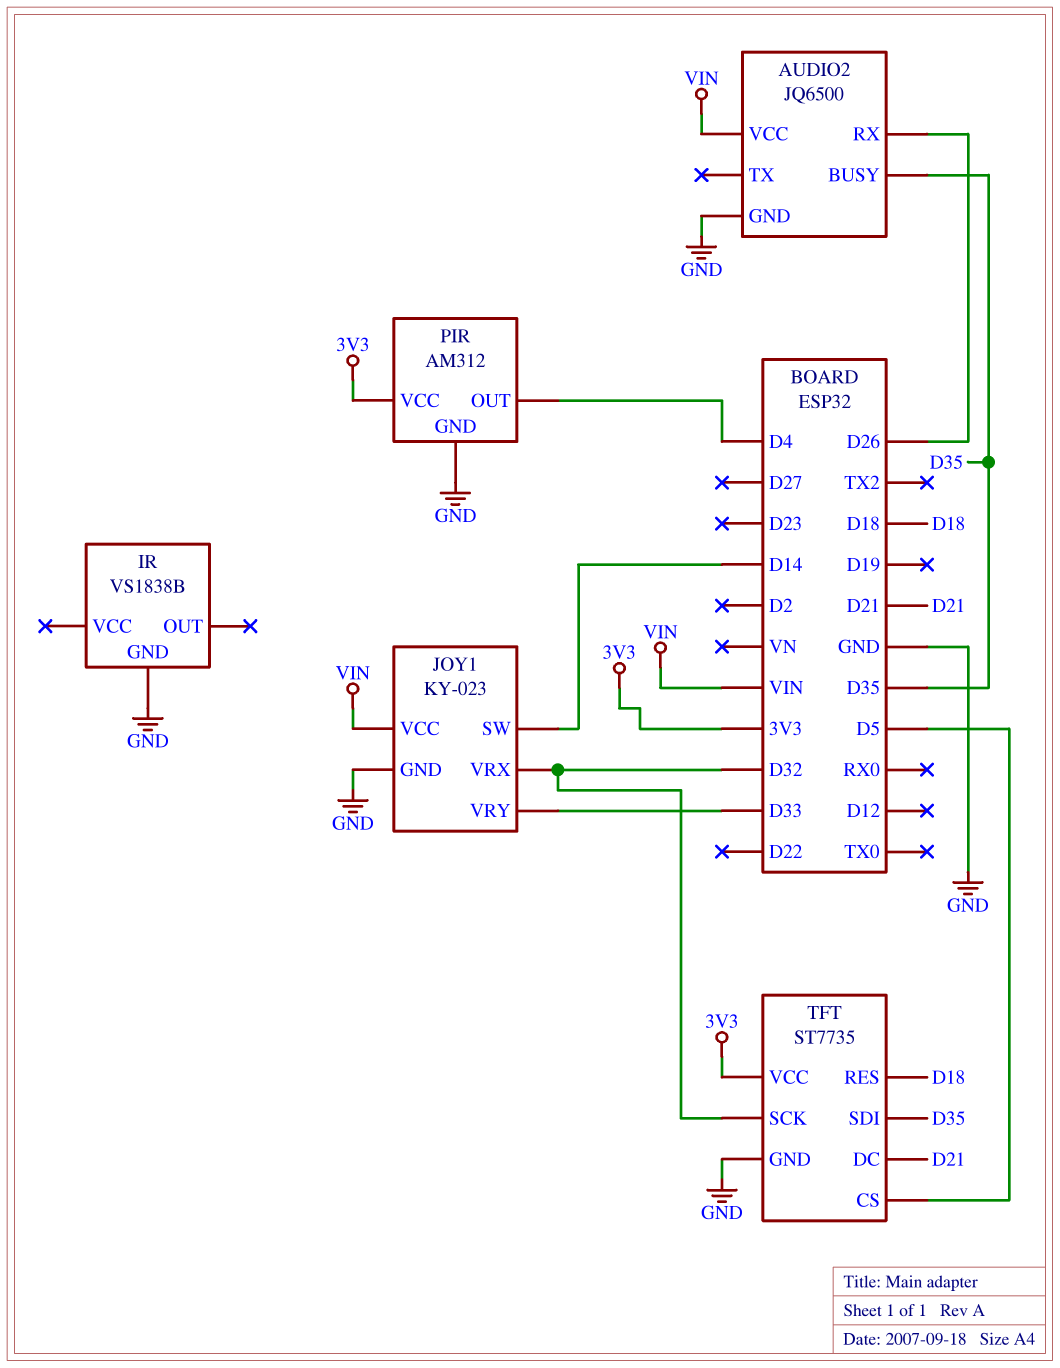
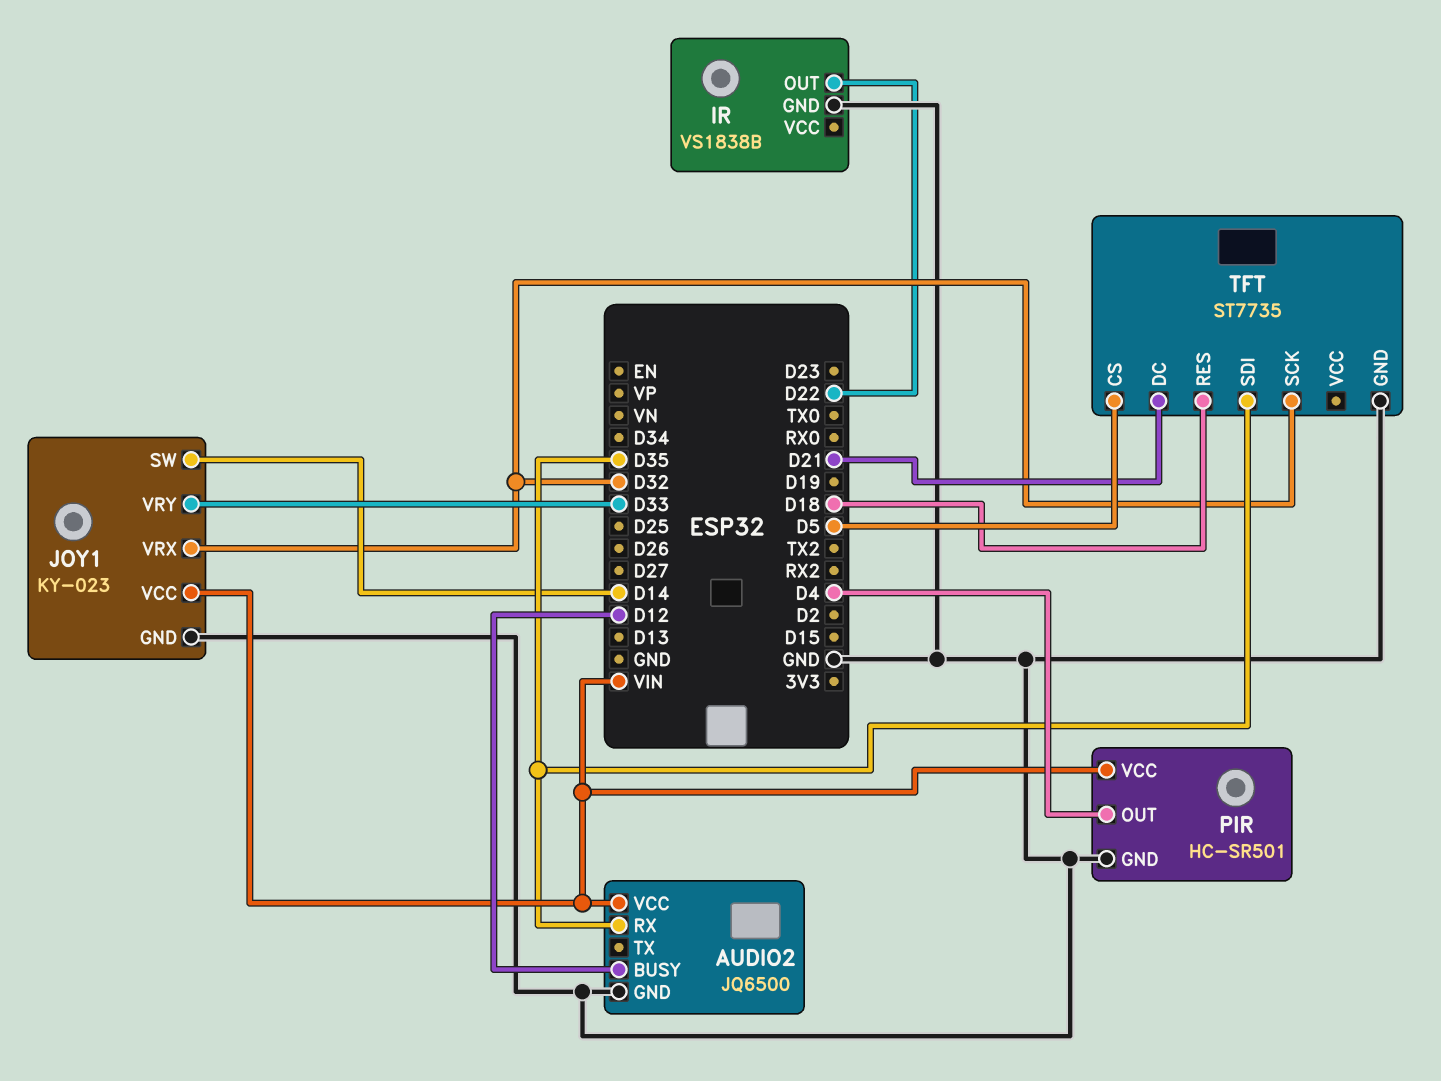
AUDIO2 pin BUSY: D35 -> D12
AUDIO2 pin RX: D26 -> D35
IR pin OUT: none -> D22
PIR: AM312 -> HC-SR501
PIR pin VCC: 3V3 -> VIN
TFT pin VCC: 3V3 -> none

